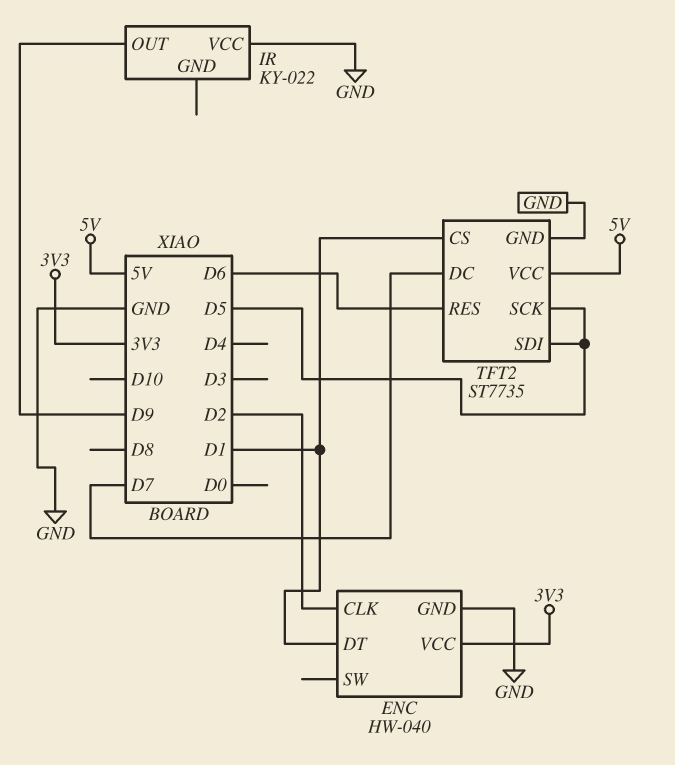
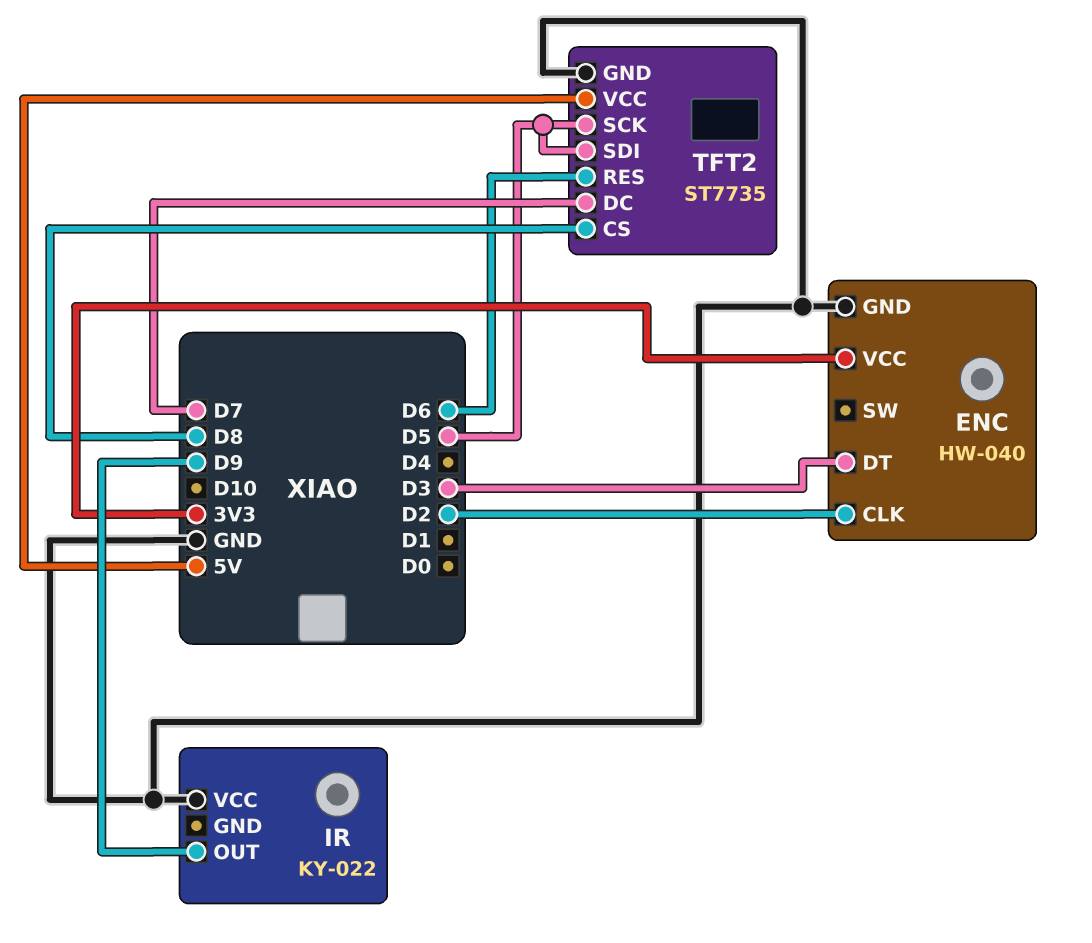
ENC pin DT: D1 -> D3
TFT2 pin CS: D1 -> D8

